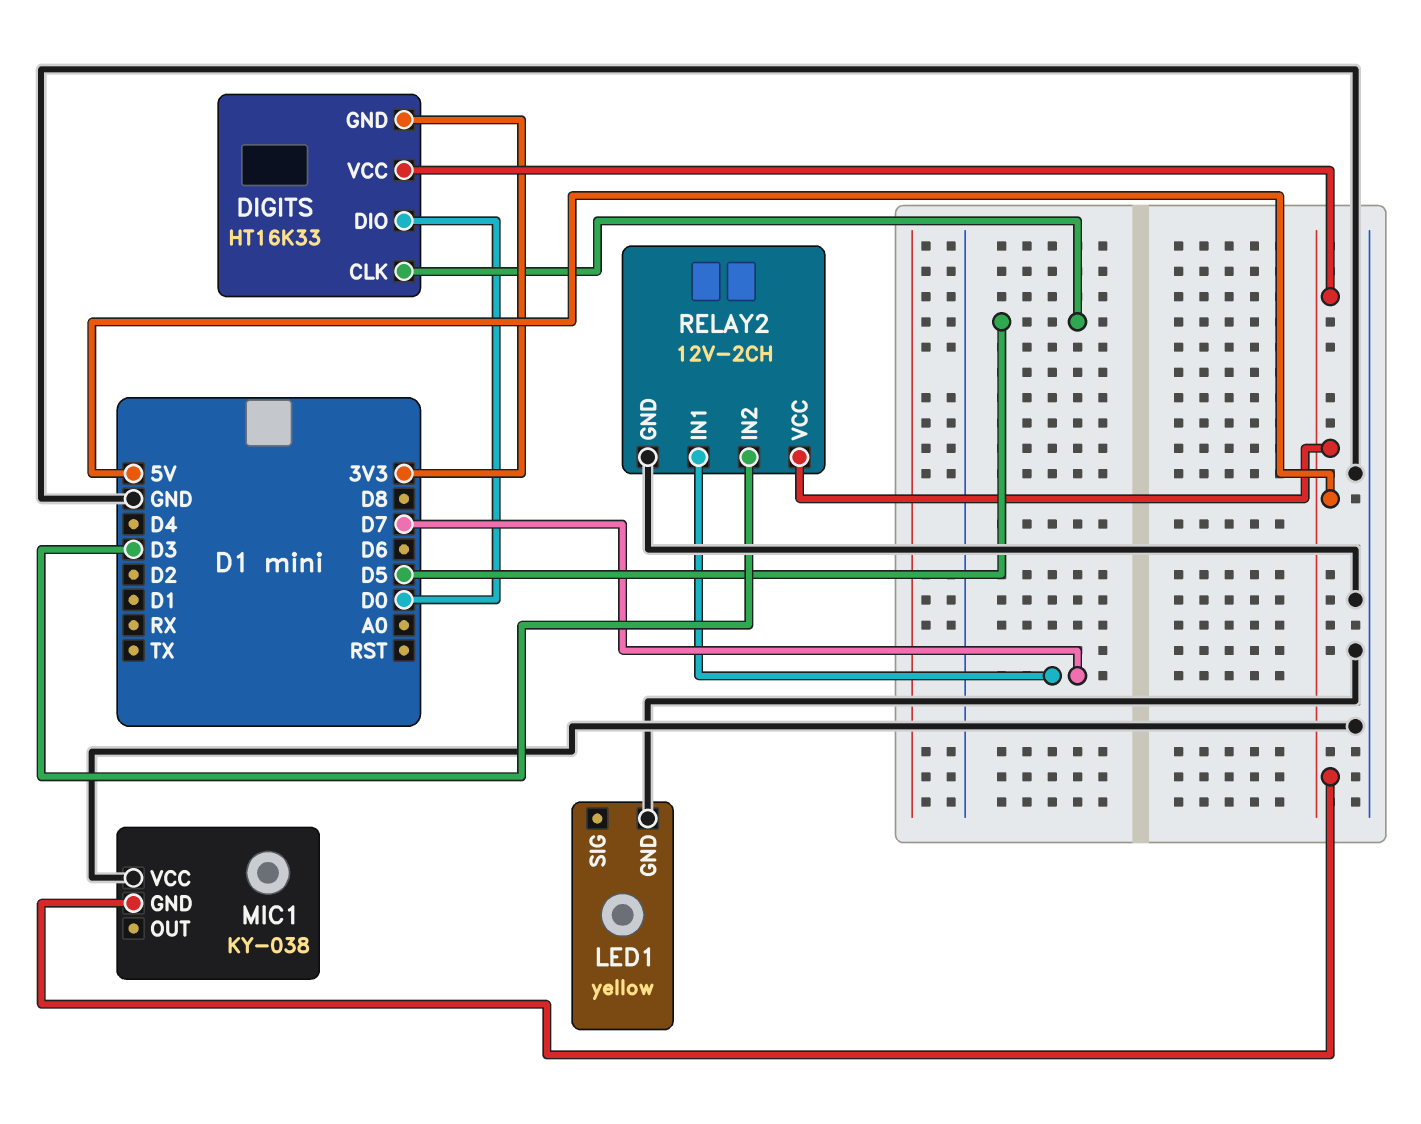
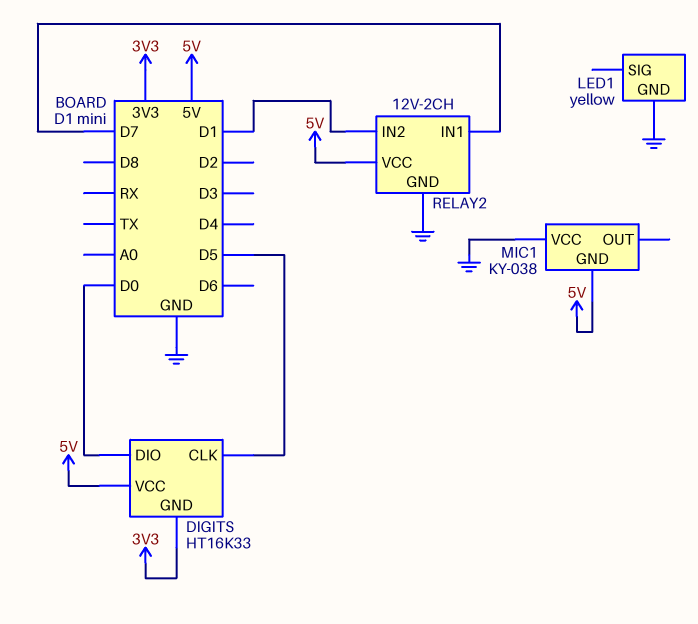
RELAY2 pin IN2: D3 -> D1

